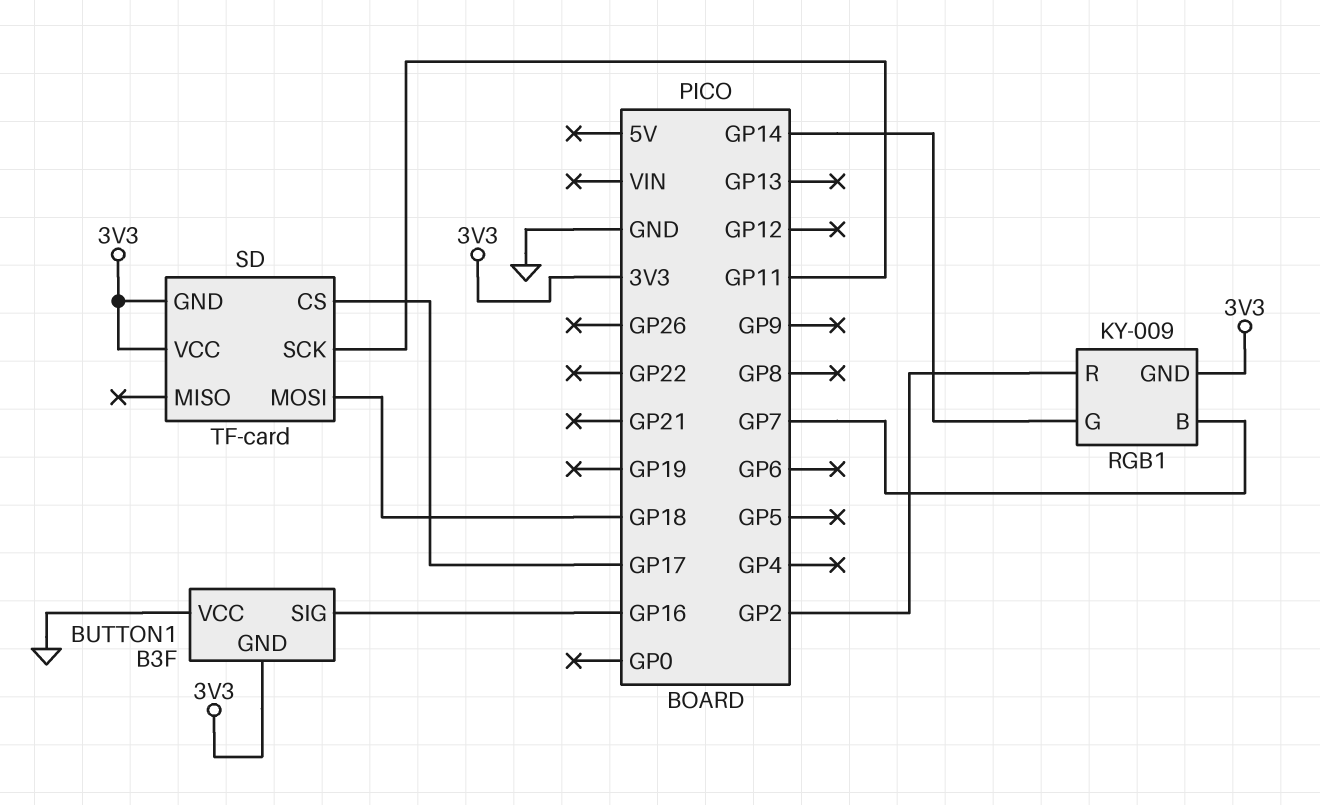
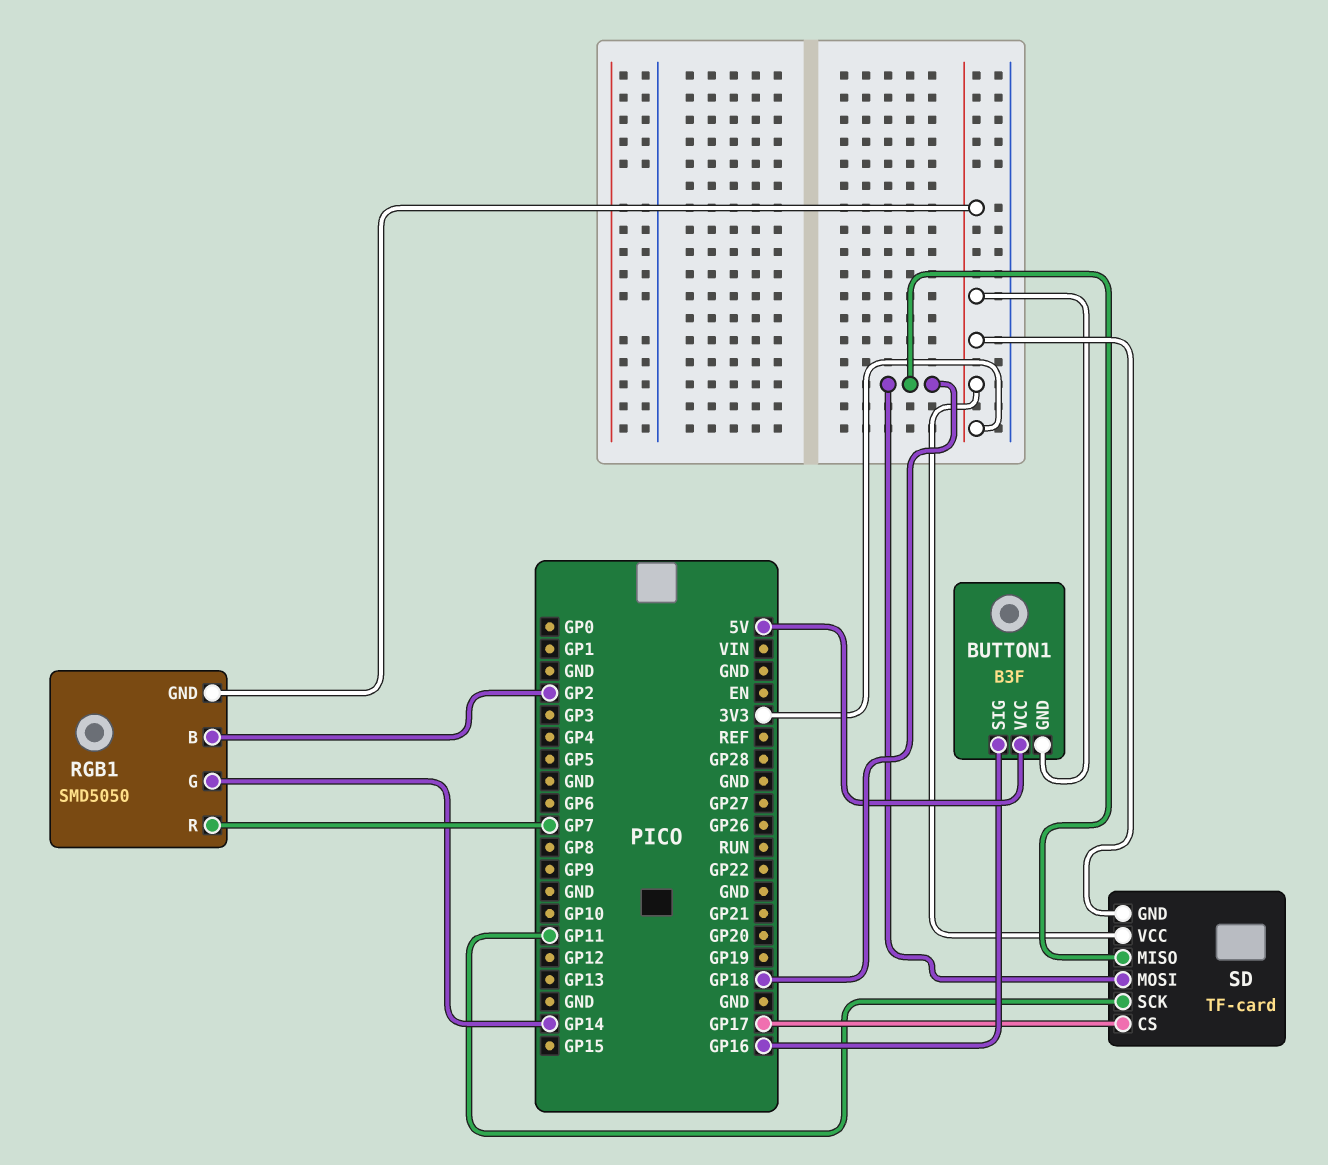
BUTTON1 pin VCC: GND -> 5V
RGB1: KY-009 -> SMD5050
RGB1 pin B: GP7 -> GP2
RGB1 pin R: GP2 -> GP7
SD pin MISO: none -> GP18

